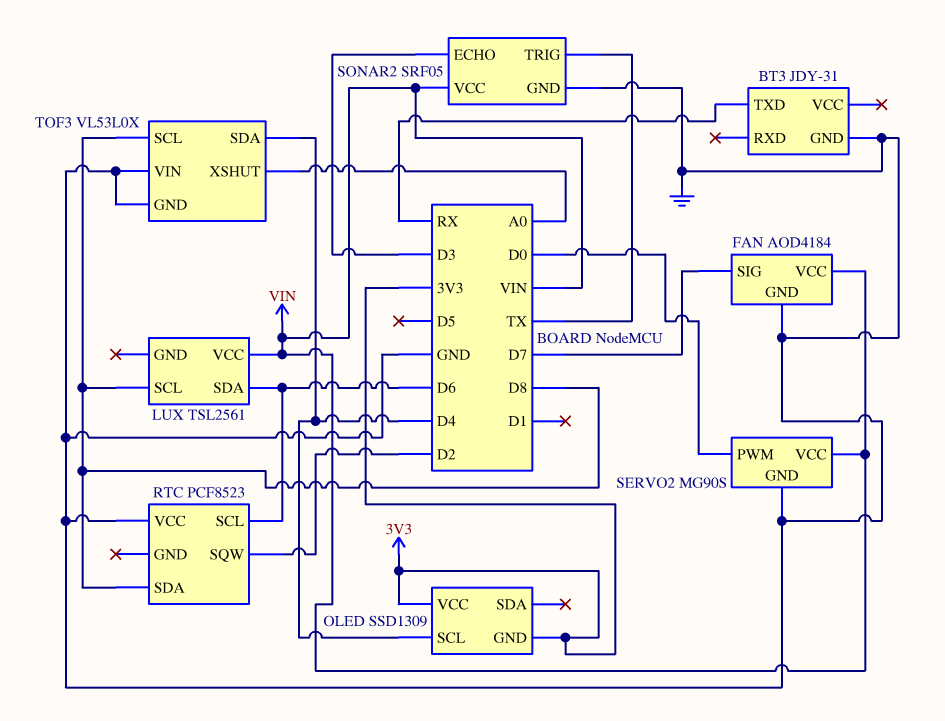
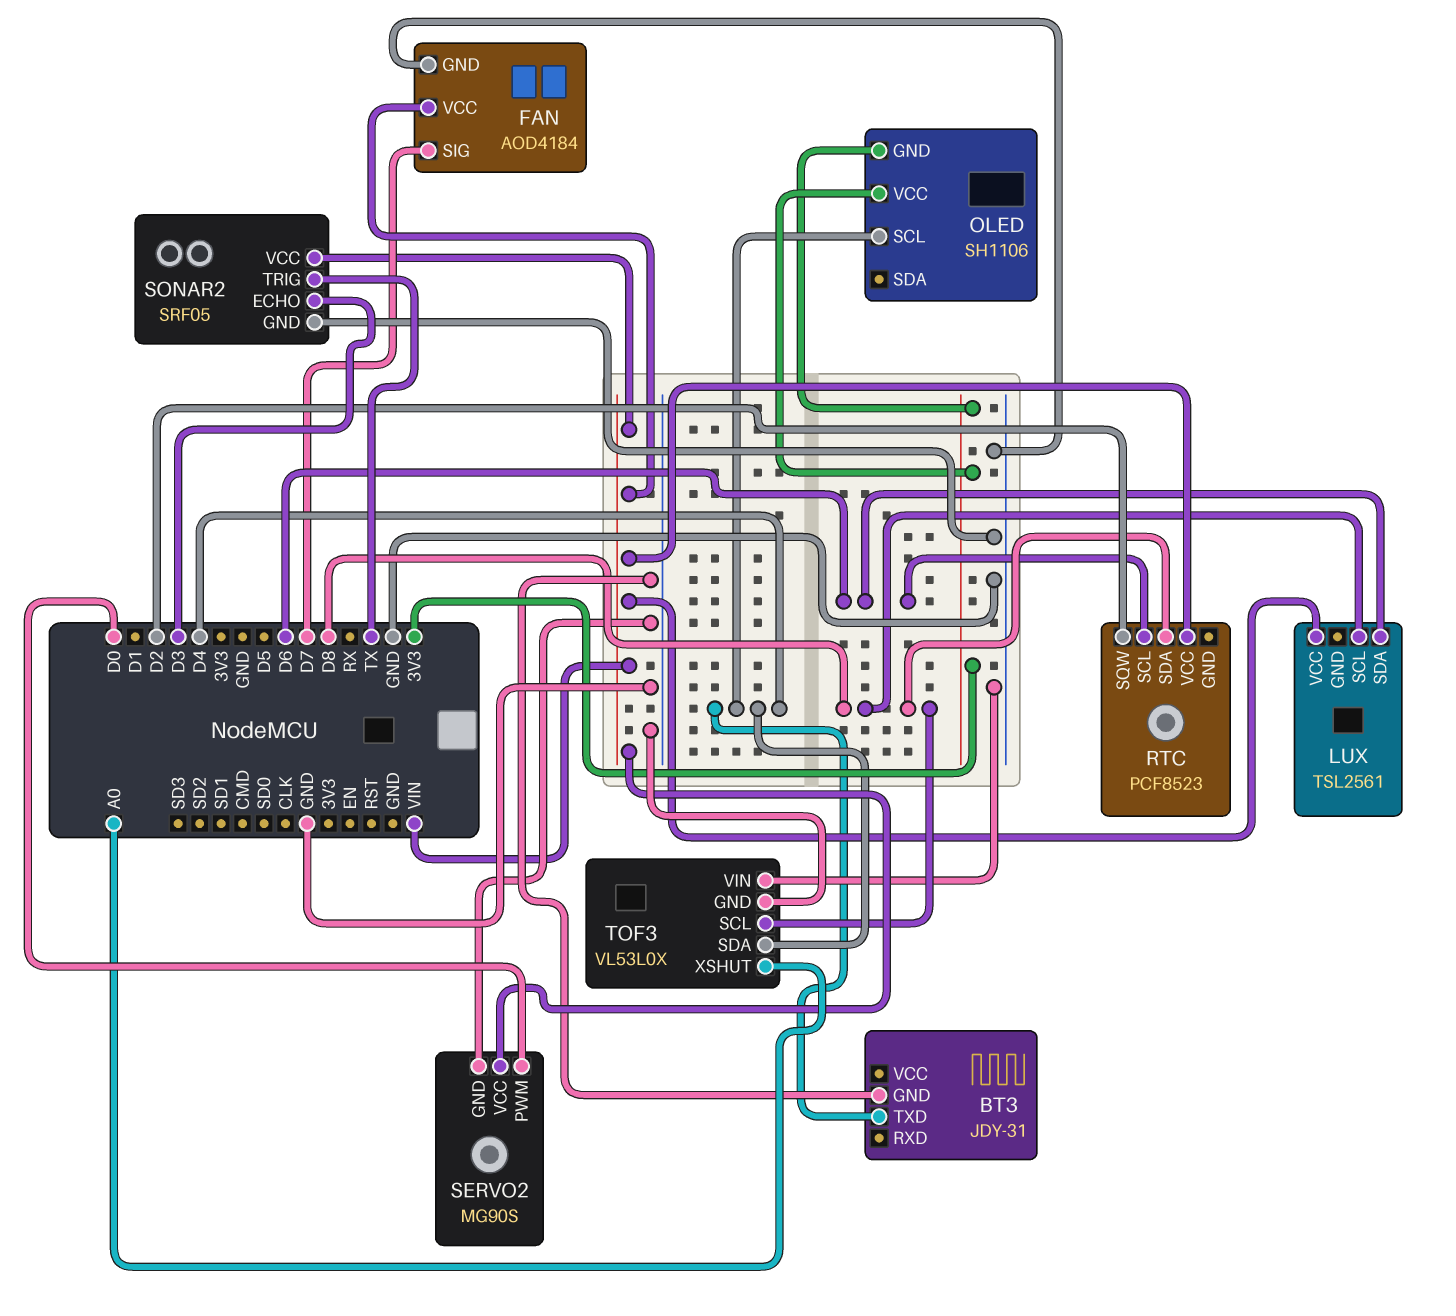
BT3 pin TXD: RX -> D4
OLED: SSD1309 -> SH1106
RTC pin VCC: GND -> VIN

